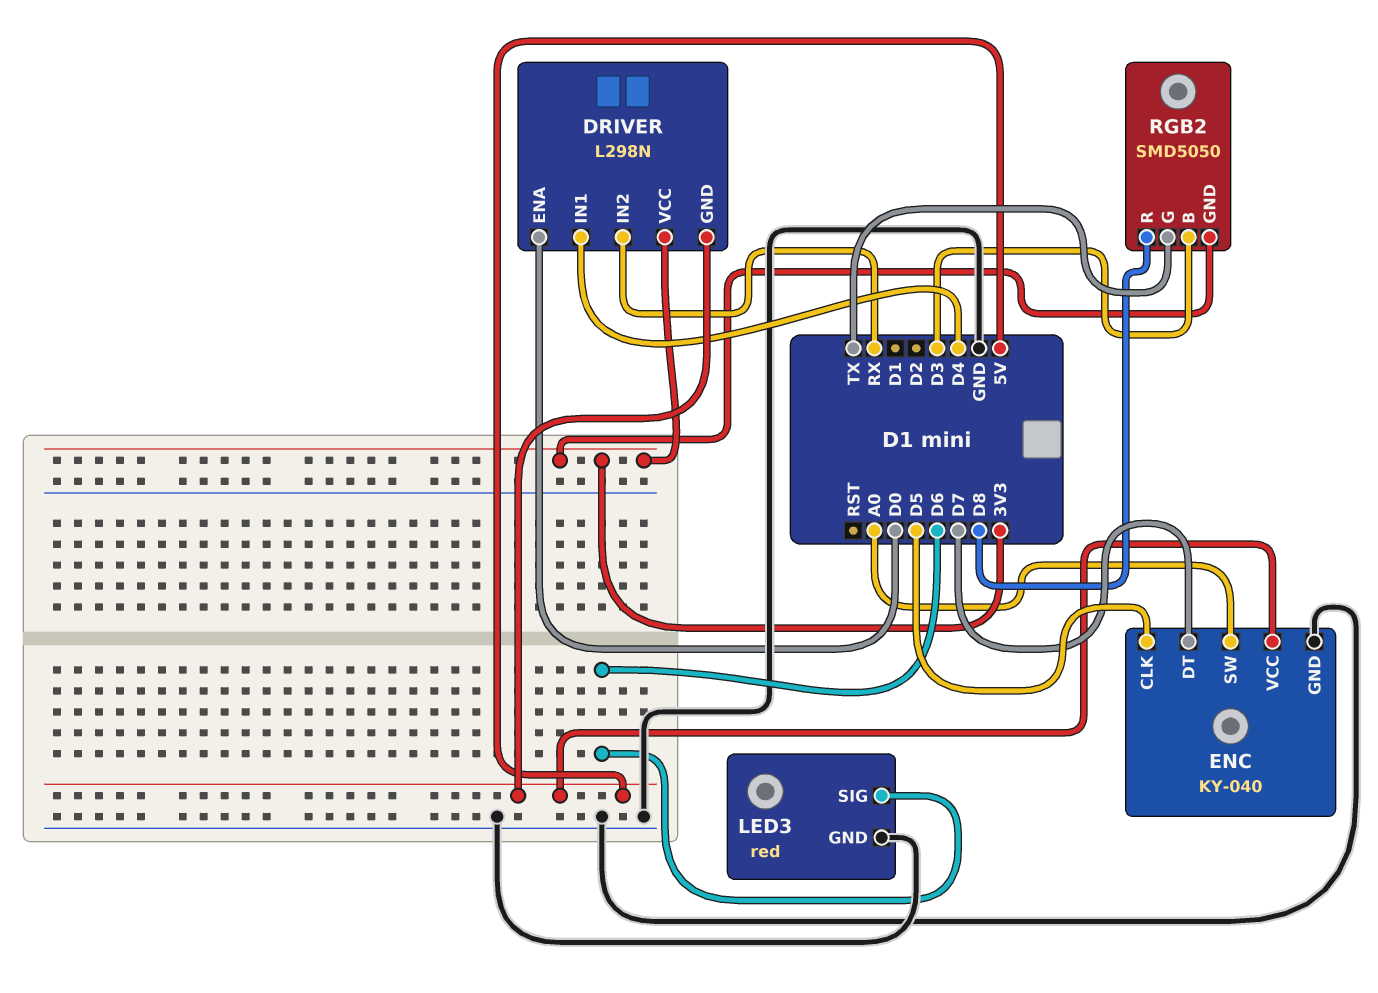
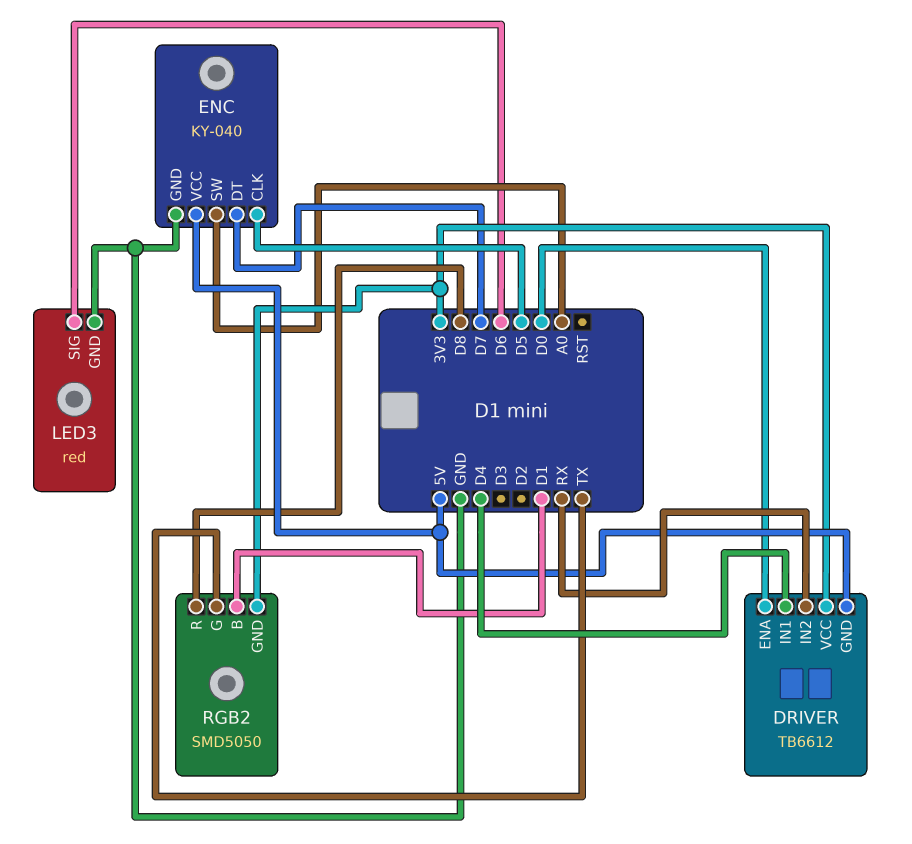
DRIVER: L298N -> TB6612
RGB2 pin B: D3 -> D1

